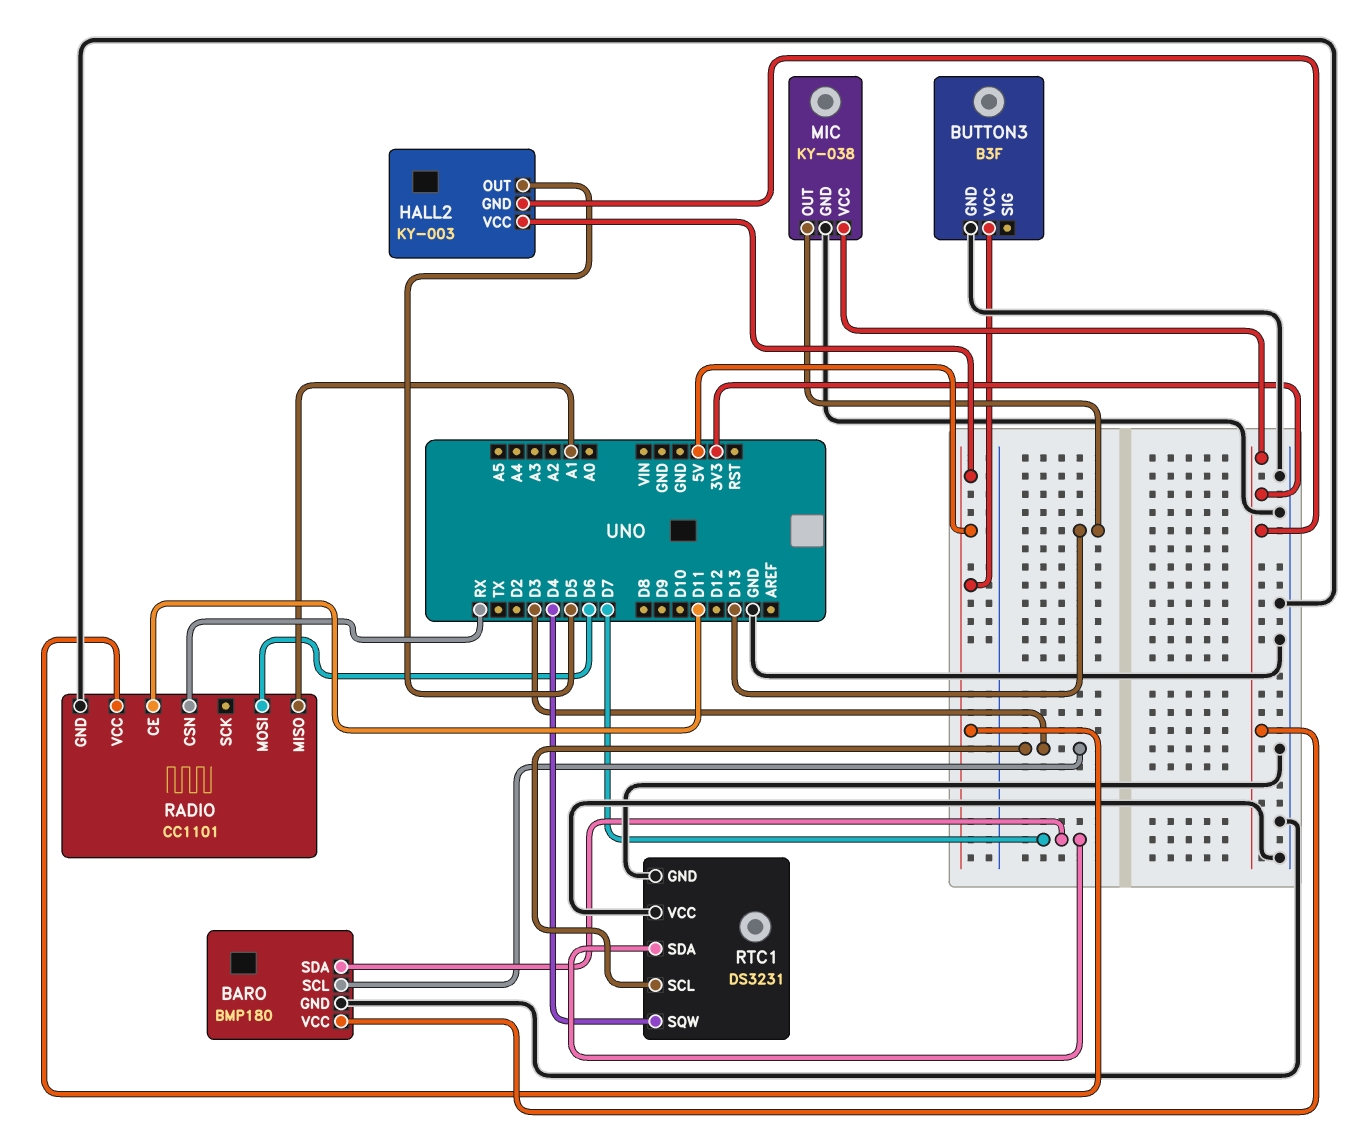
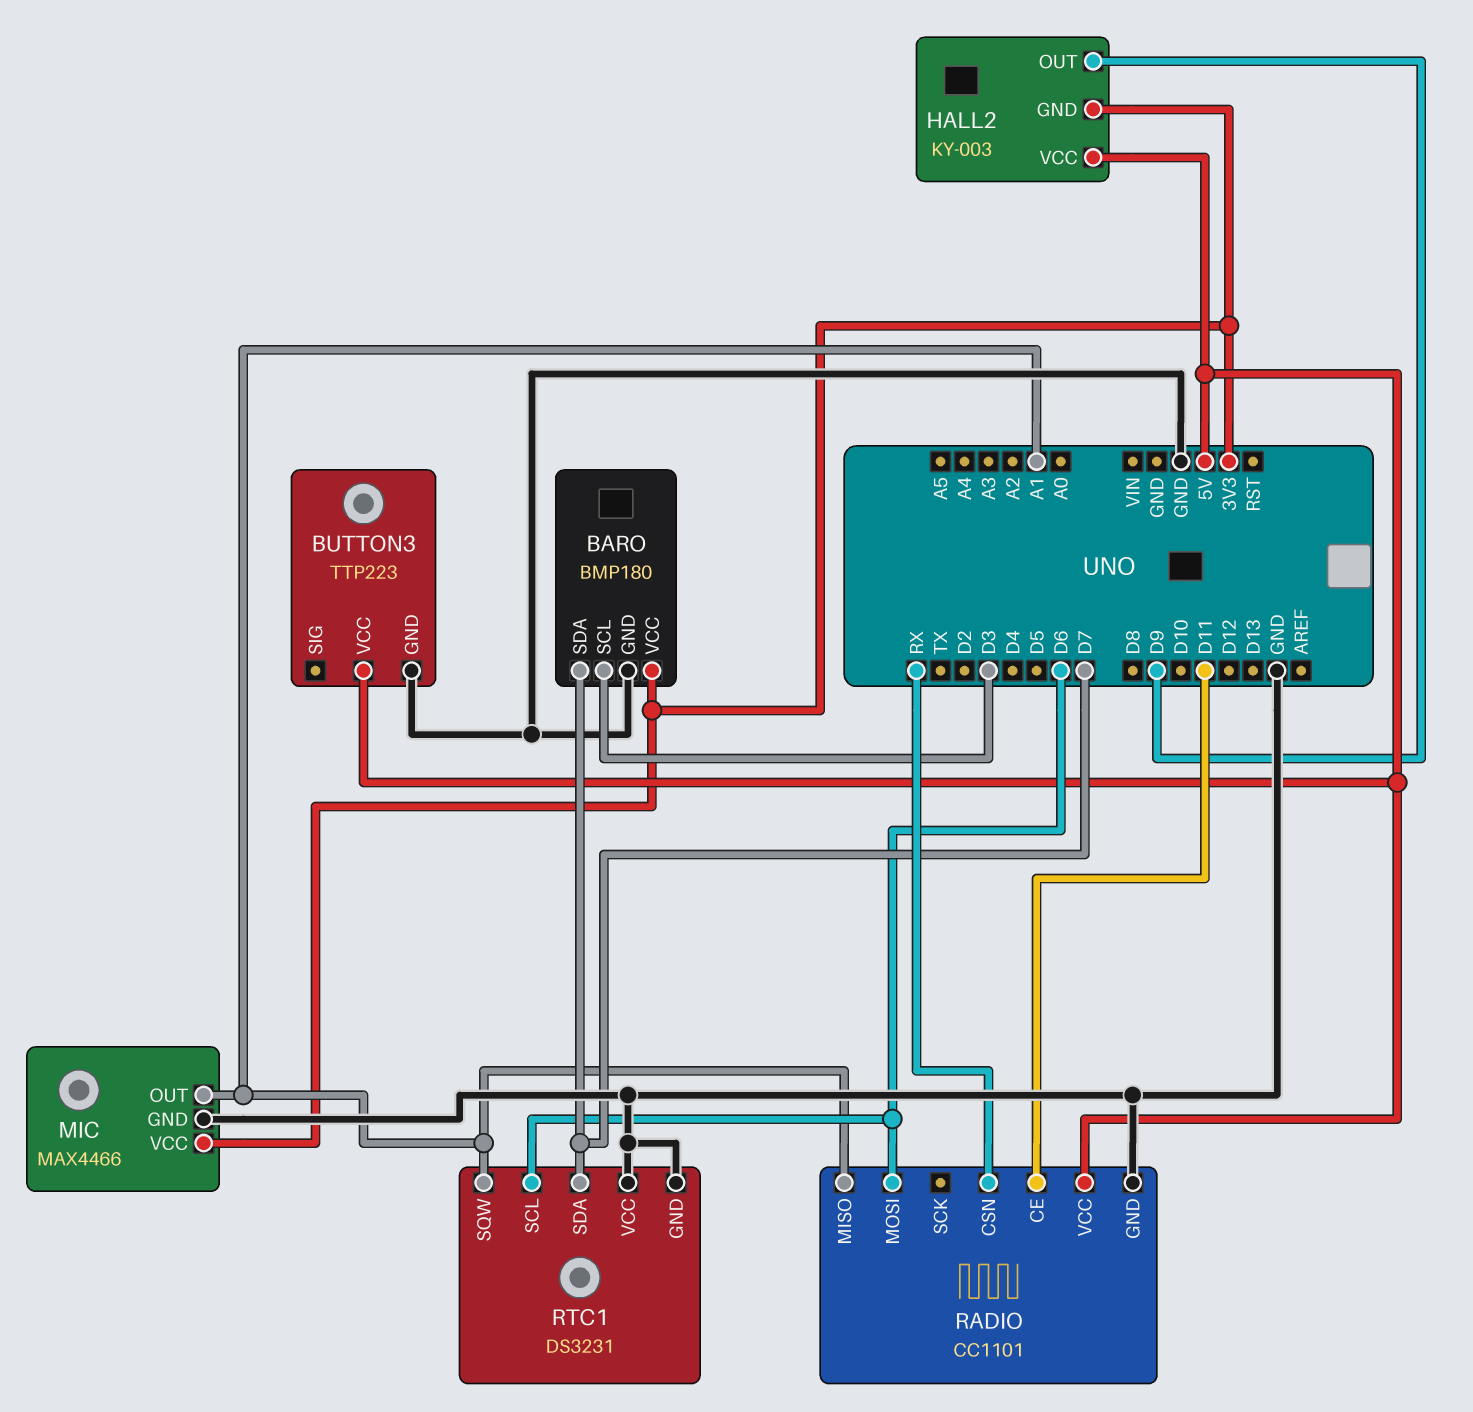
BUTTON3: B3F -> TTP223
HALL2 pin OUT: D5 -> D9
MIC: KY-038 -> MAX4466
MIC pin OUT: D13 -> A1
RTC1 pin SCL: D3 -> D6
RTC1 pin SQW: D4 -> A1

